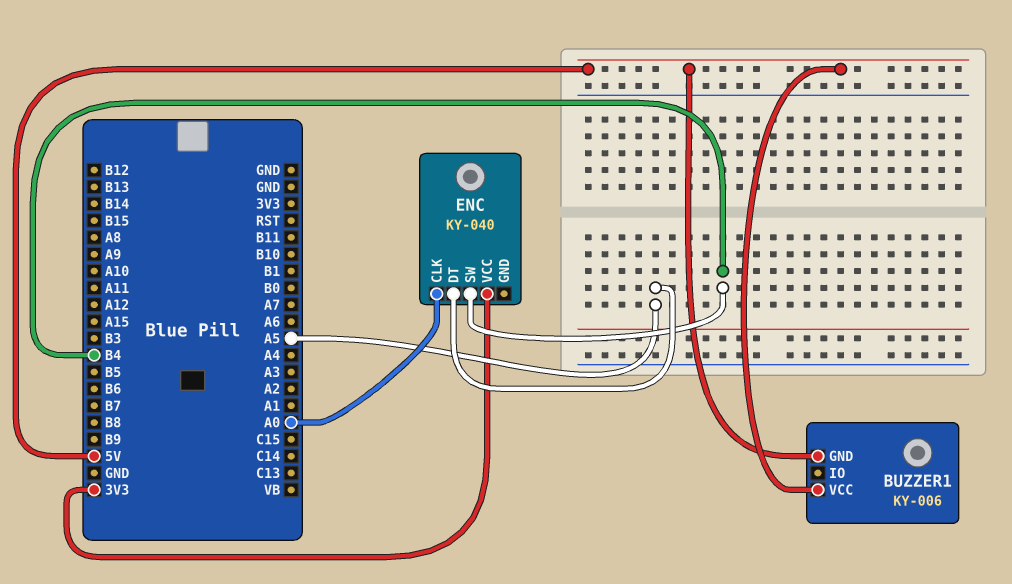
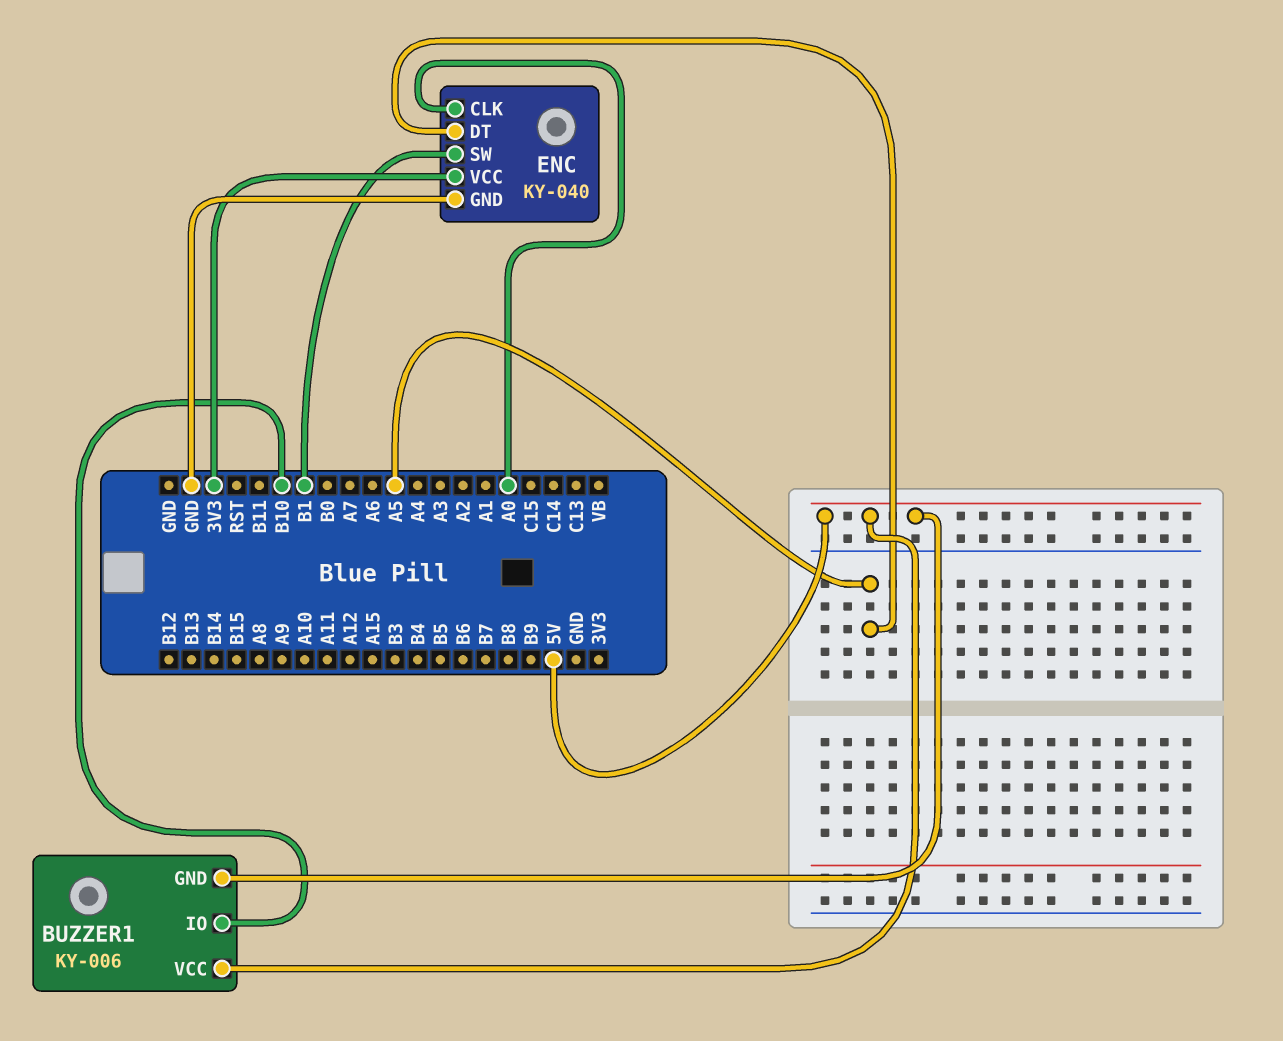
BUZZER1 pin IO: none -> B10
ENC pin GND: none -> GND
ENC pin SW: B4 -> B1

